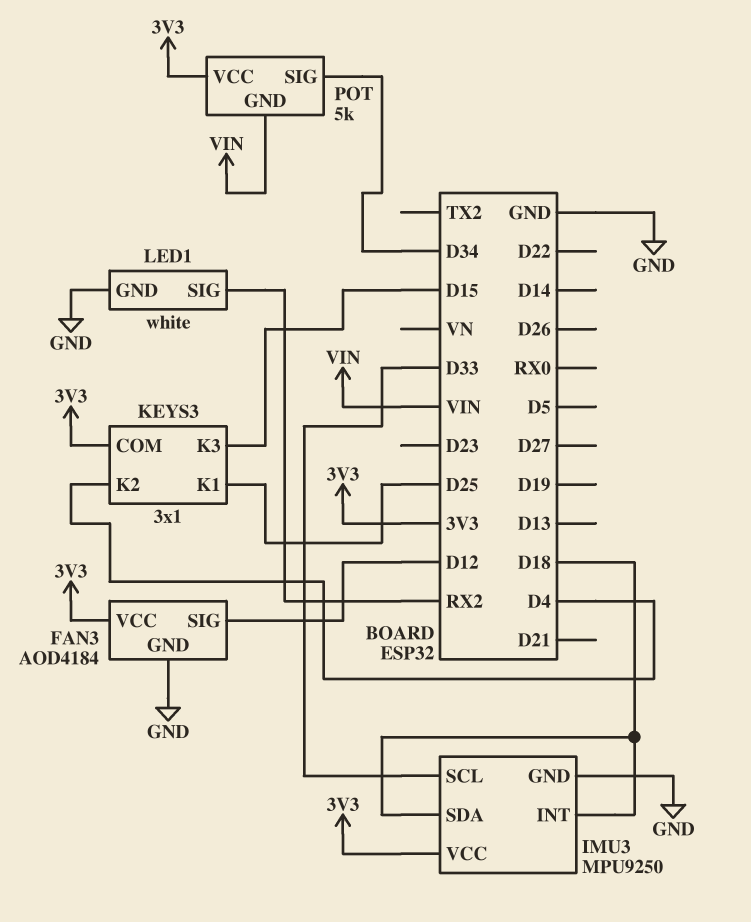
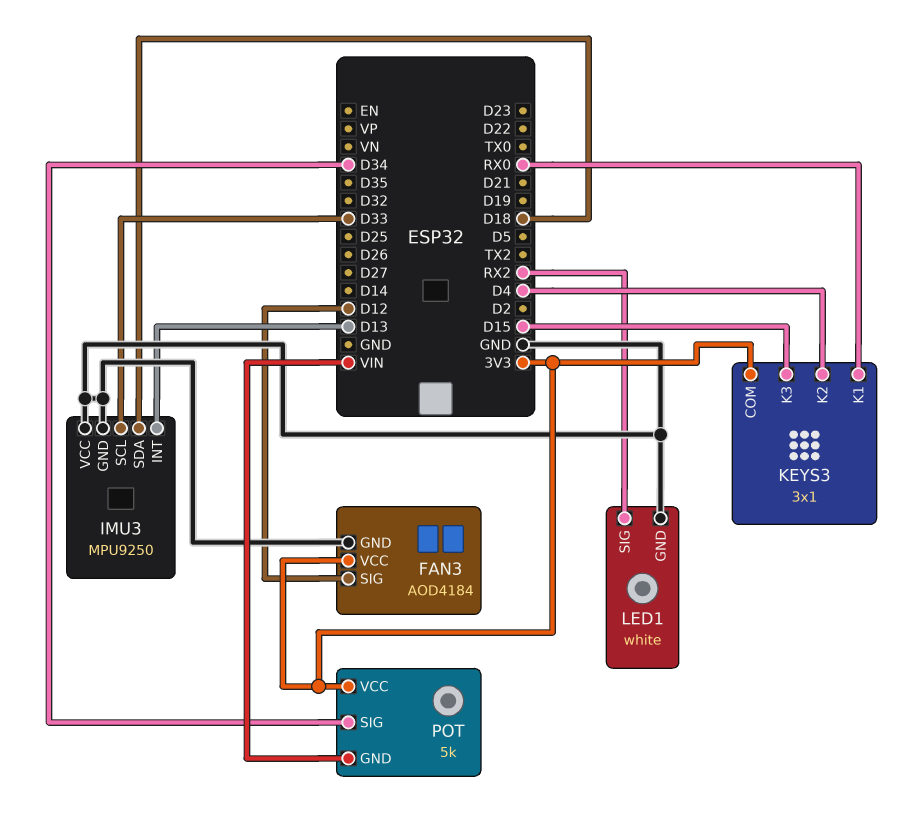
IMU3 pin INT: D18 -> D13
IMU3 pin VCC: 3V3 -> GND
KEYS3 pin K1: D25 -> RX0

